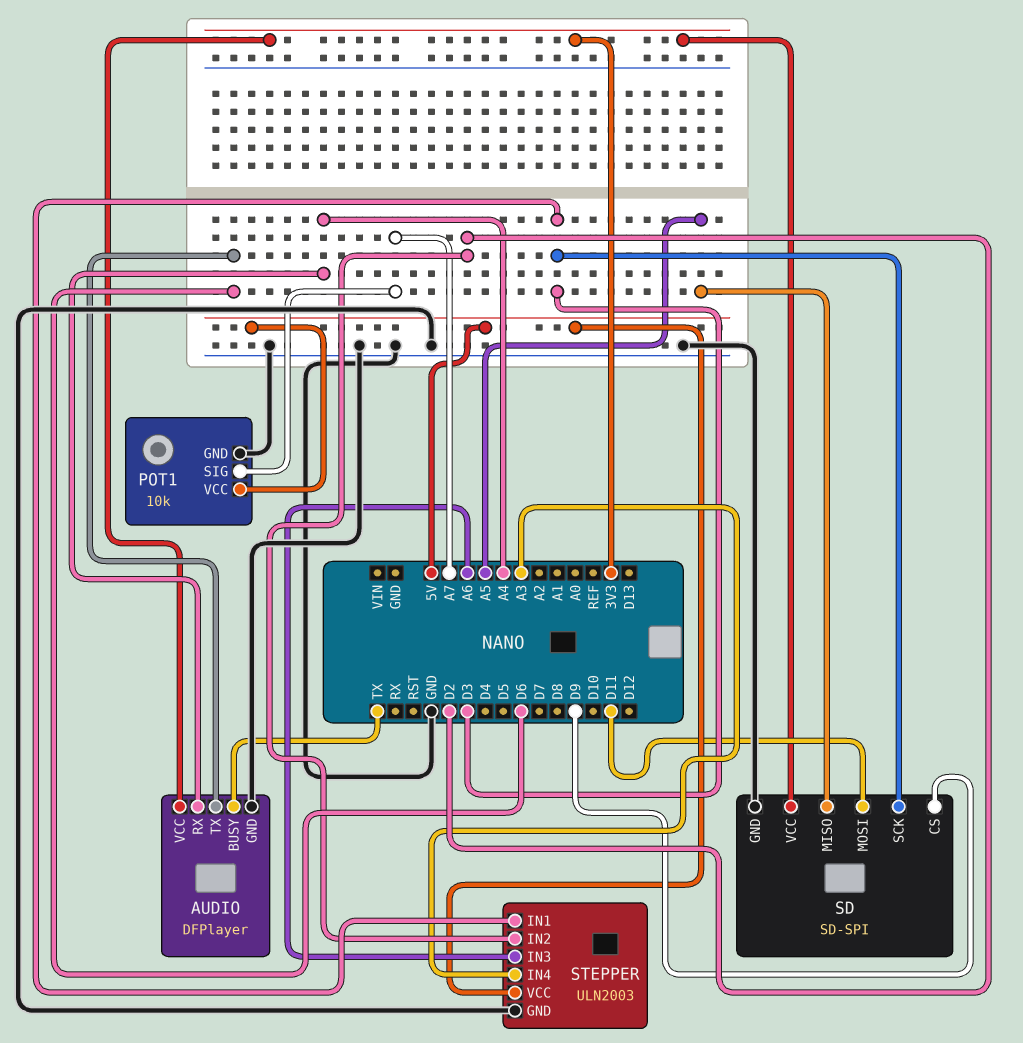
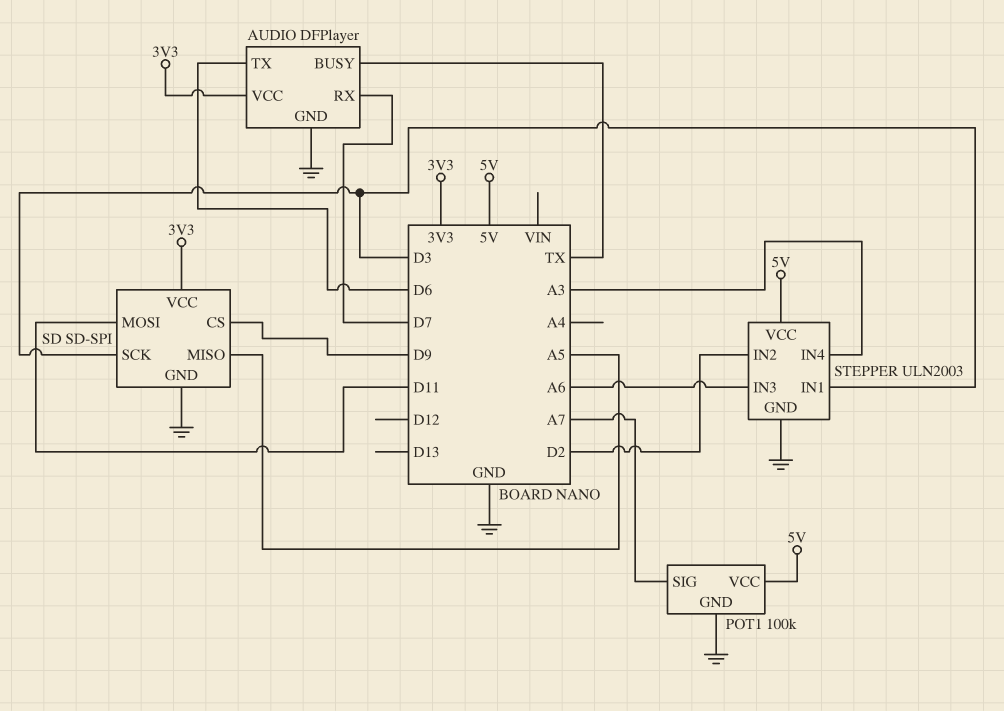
AUDIO pin RX: A4 -> D7
POT1: 10k -> 100k

